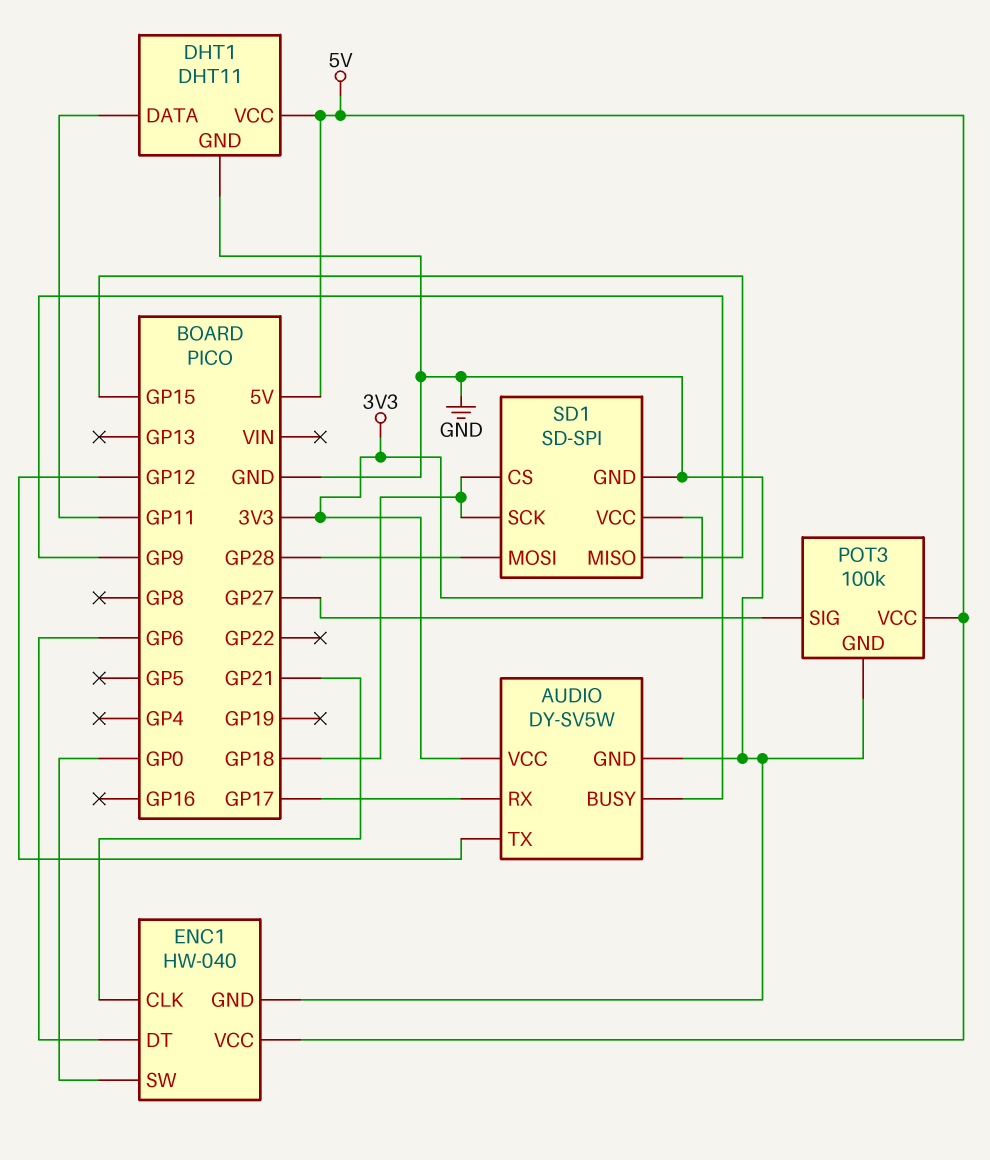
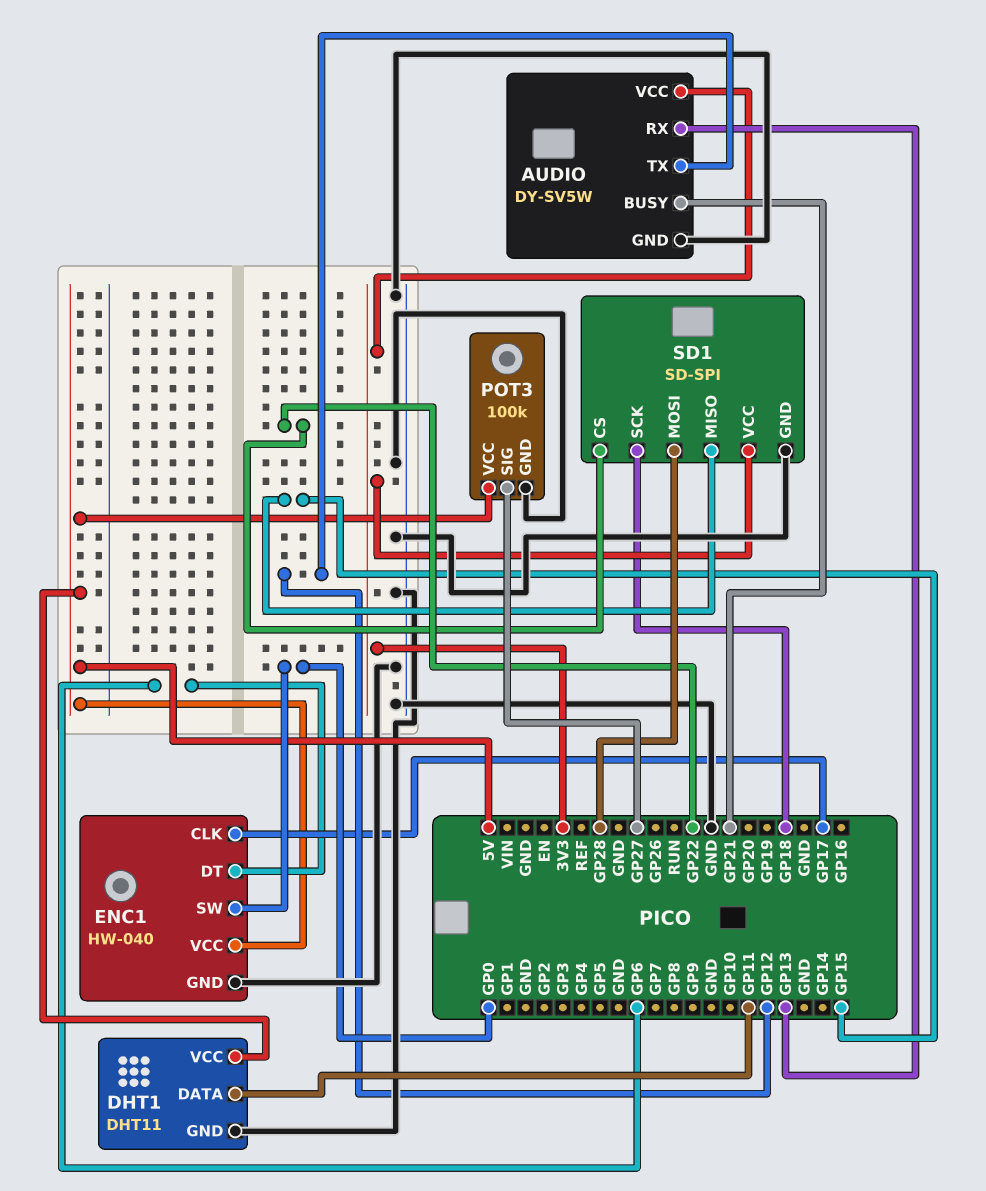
AUDIO pin BUSY: GP9 -> GP21
AUDIO pin RX: GP17 -> GP13
ENC1 pin CLK: GP21 -> GP17
SD1 pin CS: GP18 -> GP22

